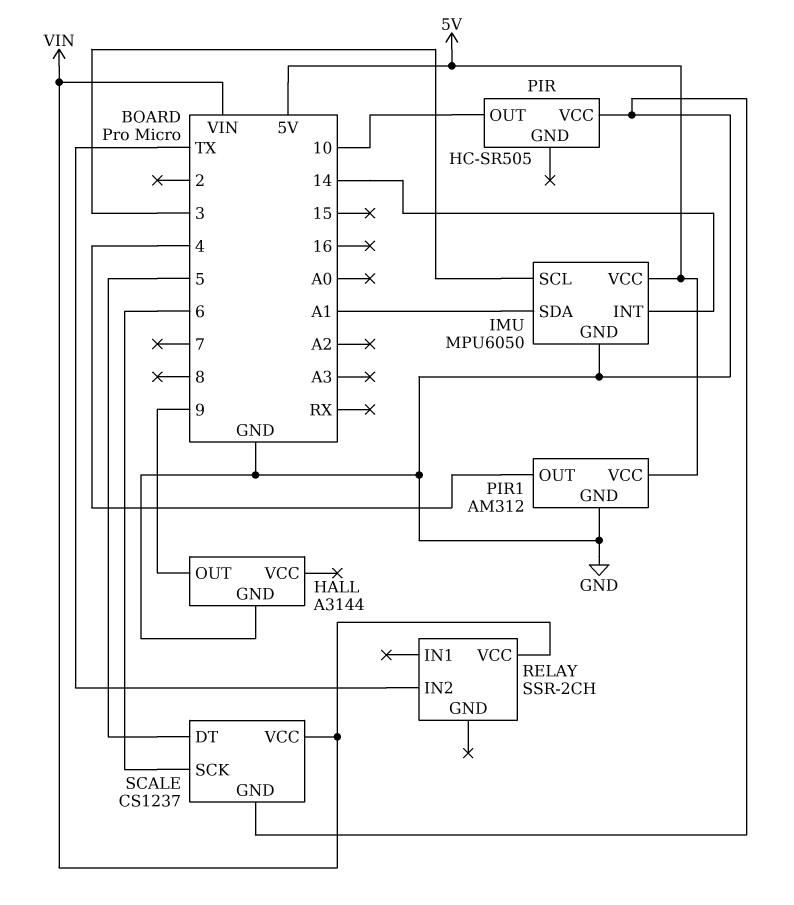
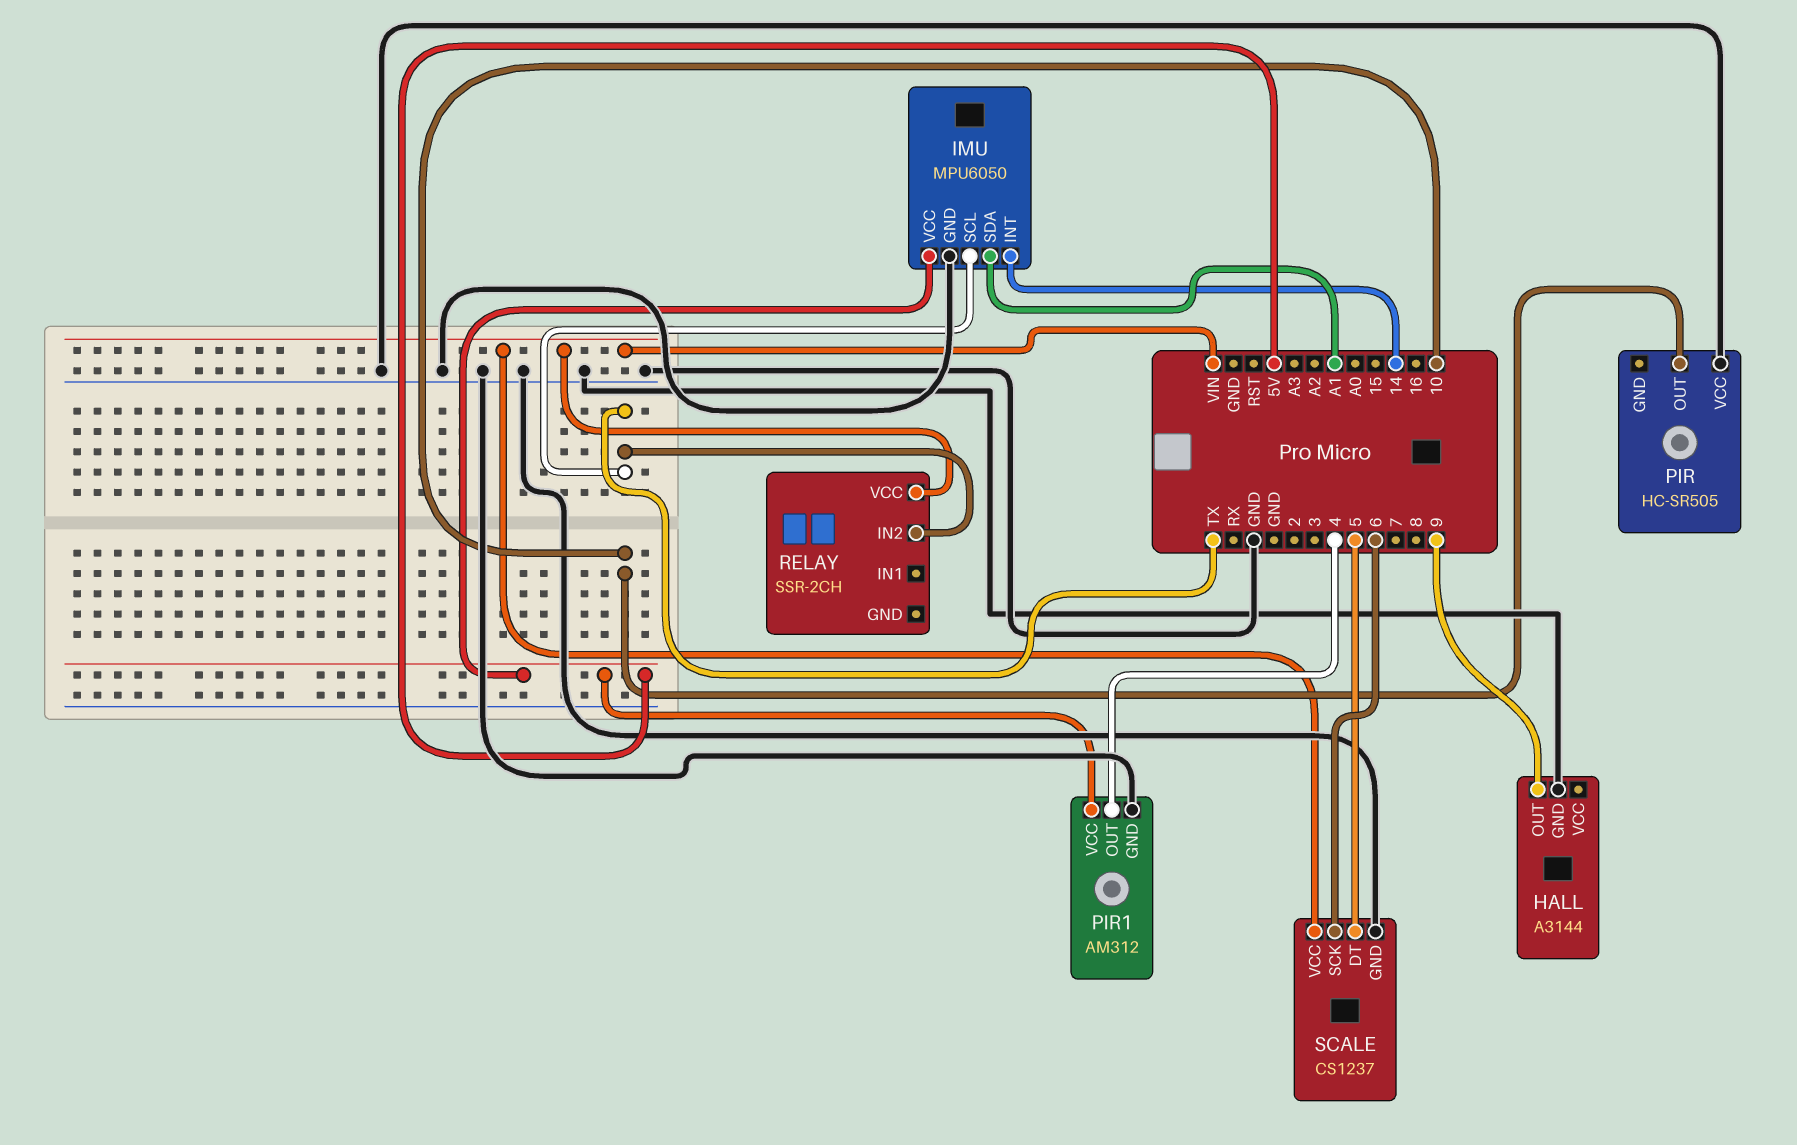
IMU pin SCL: 3 -> TX

